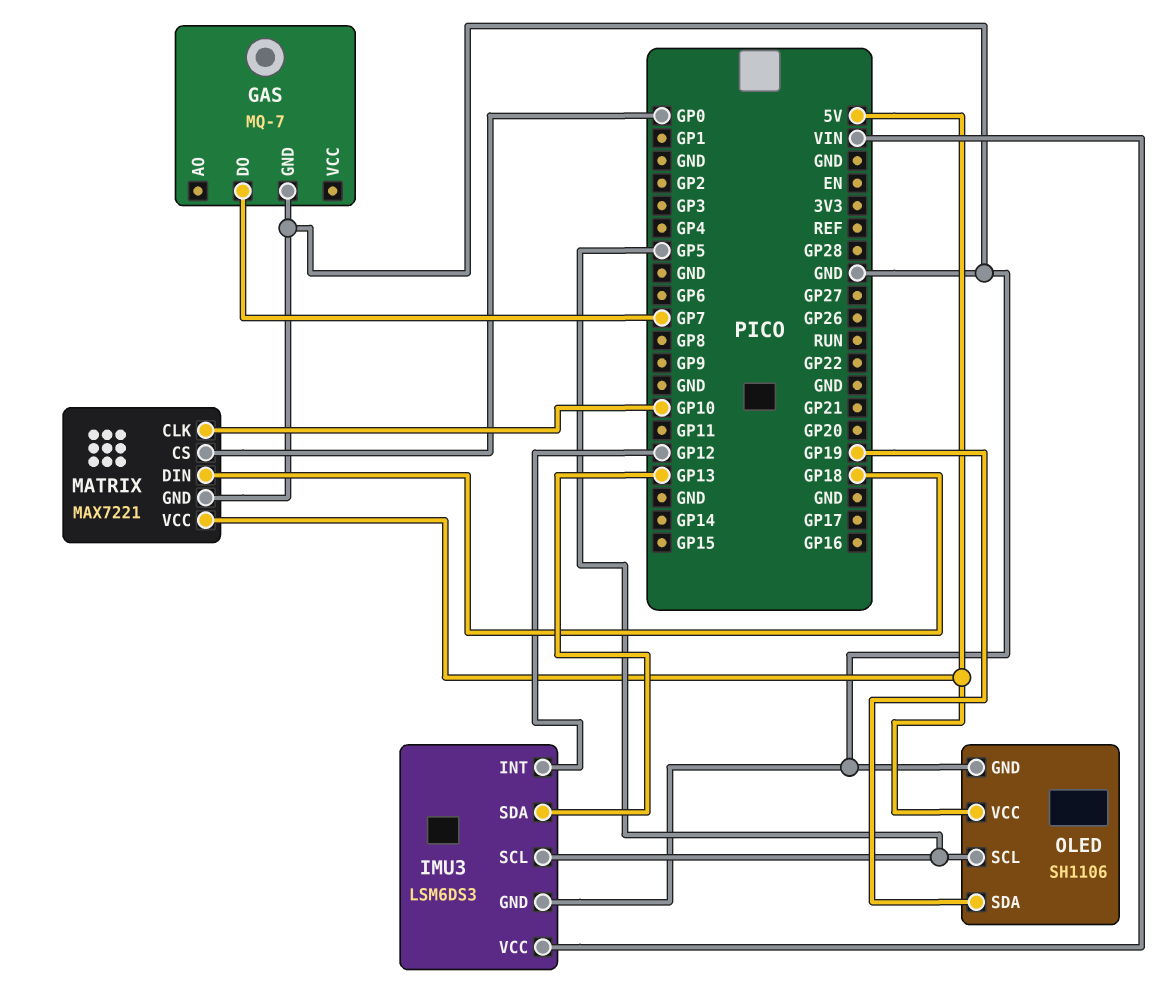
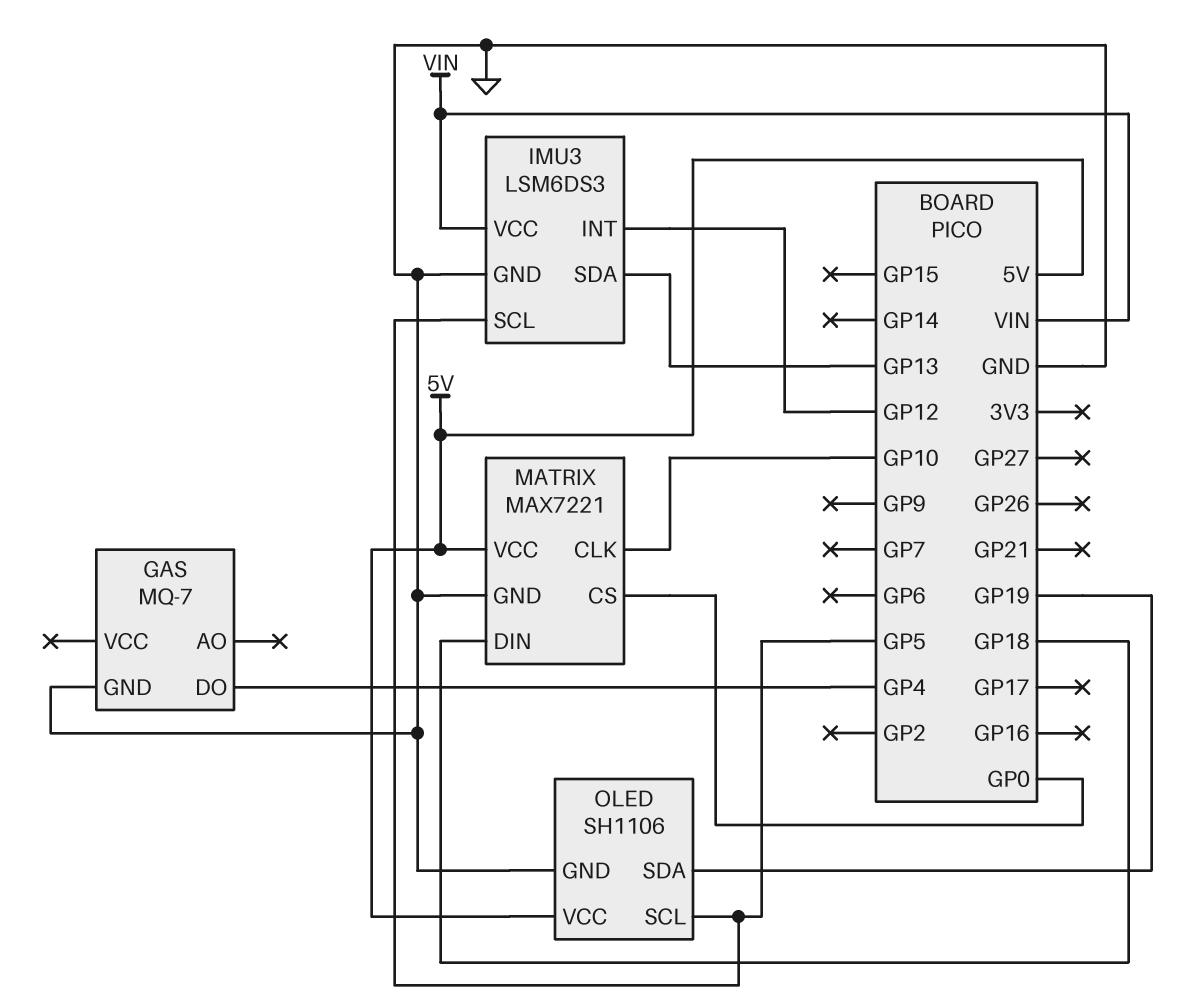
GAS pin DO: GP7 -> GP4

